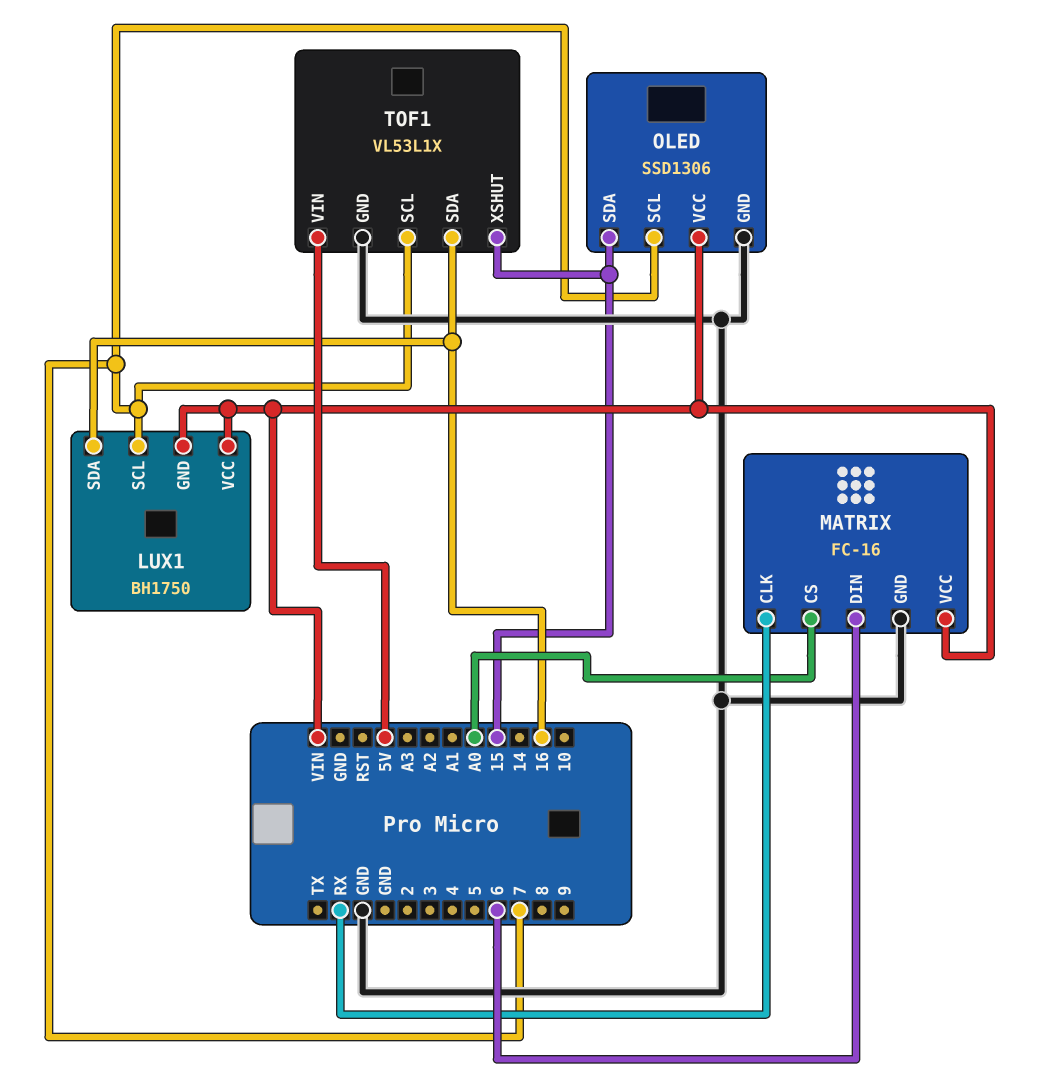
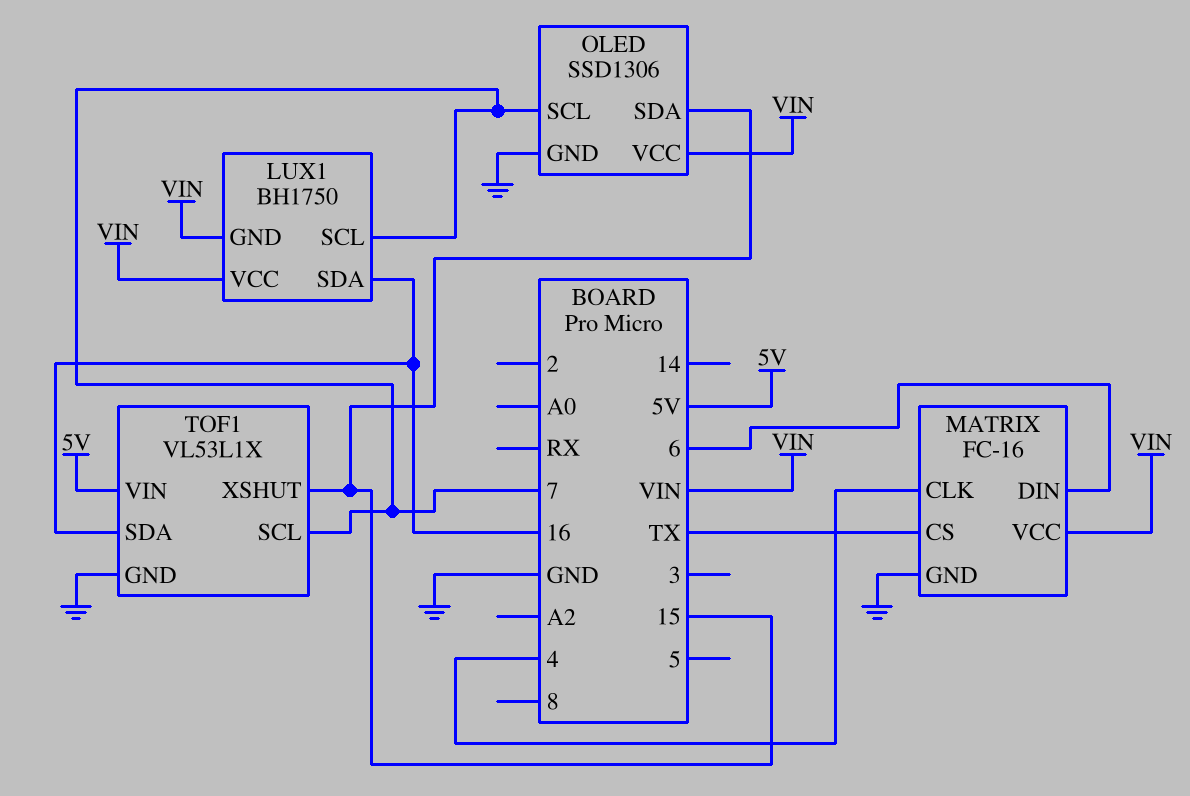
MATRIX pin CLK: RX -> 4
MATRIX pin CS: A0 -> TX

